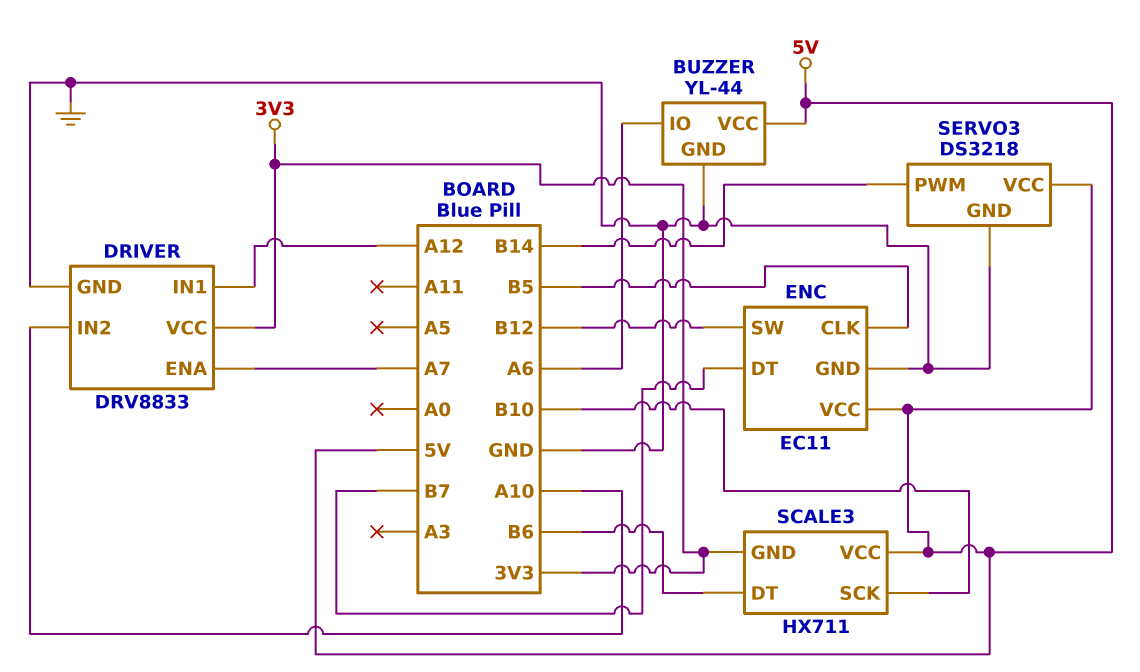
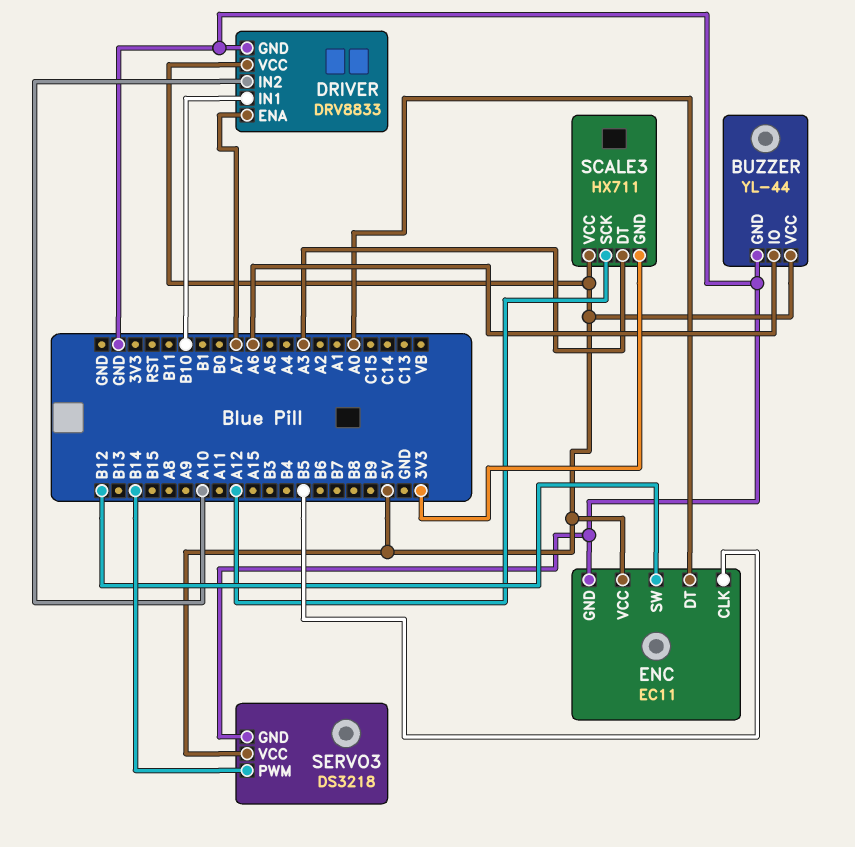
DRIVER pin IN1: A12 -> B10
DRIVER pin VCC: 3V3 -> 5V
ENC pin DT: B7 -> A0
SCALE3 pin DT: B6 -> A3
SCALE3 pin SCK: B10 -> A12

